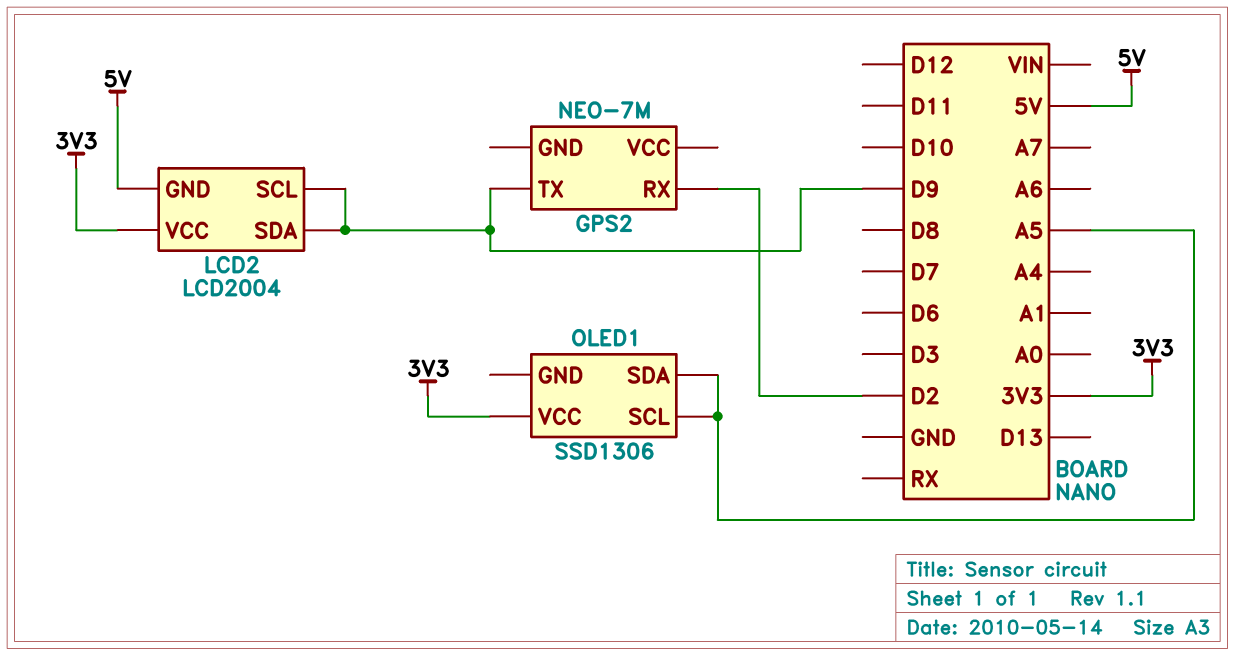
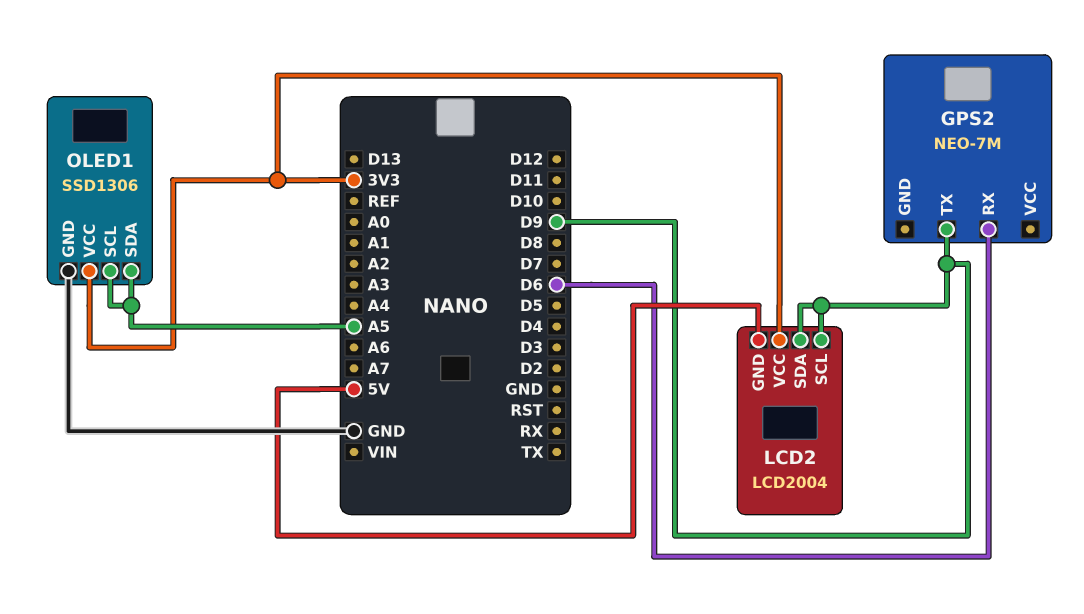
GPS2 pin RX: D2 -> D6
OLED1 pin GND: none -> GND

